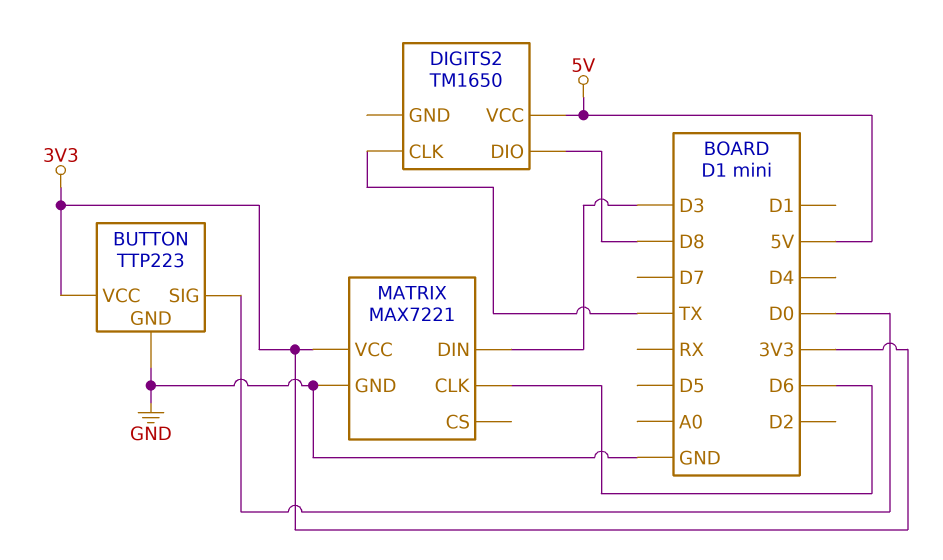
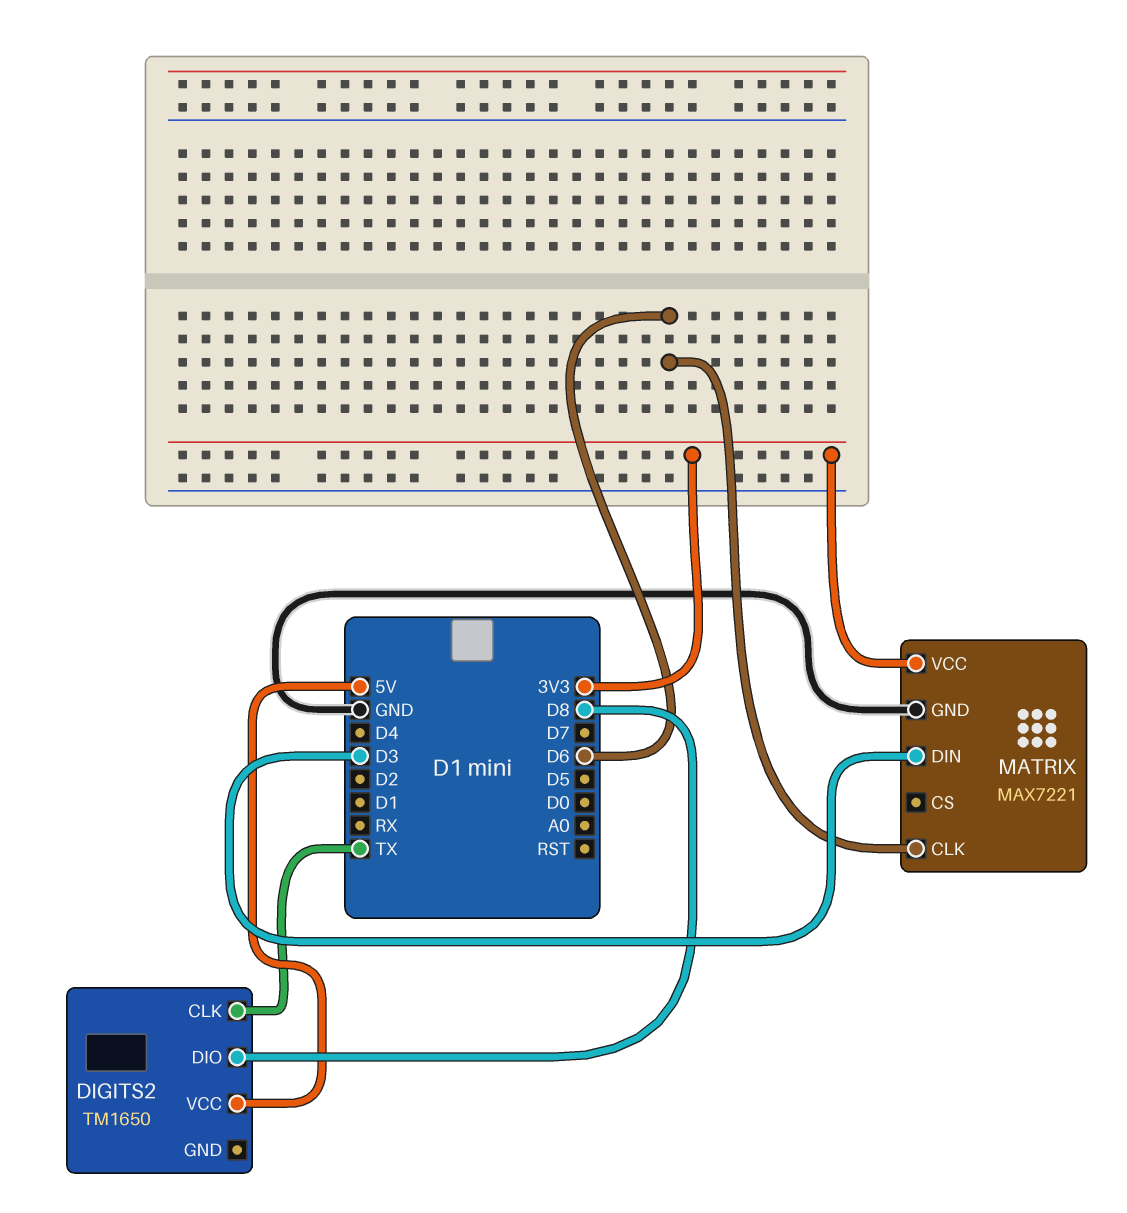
BUTTON: TTP223 -> none
BUTTON pin GND: GND -> none
BUTTON pin SIG: D0 -> none
BUTTON pin VCC: 3V3 -> none

